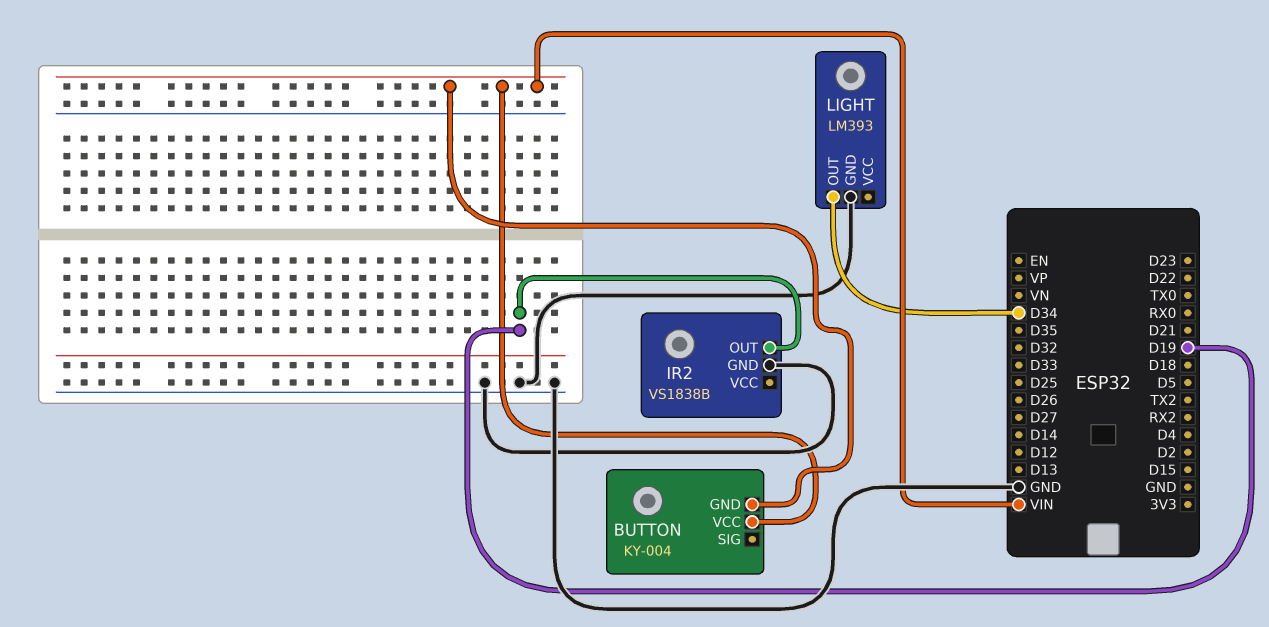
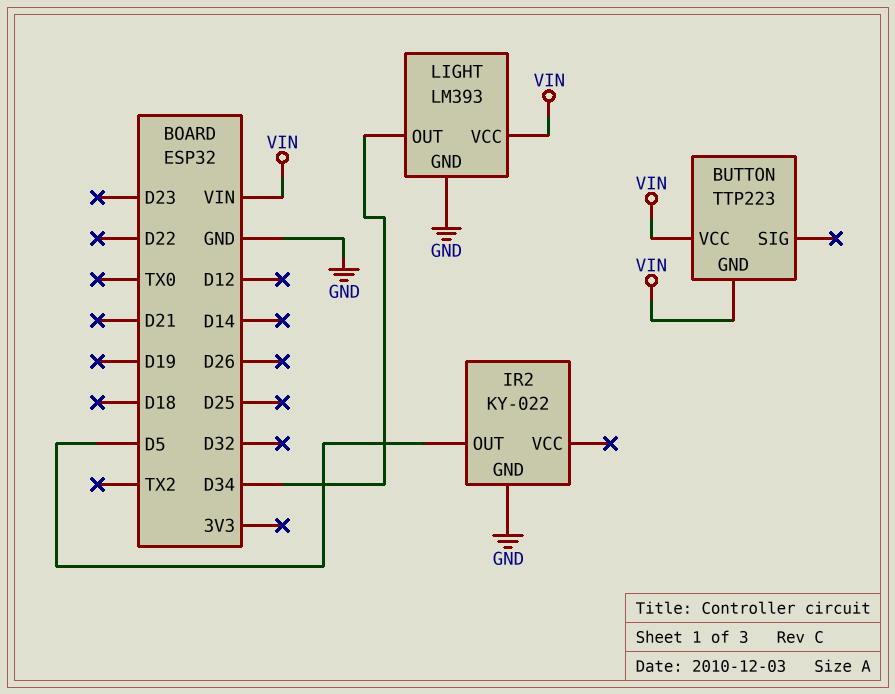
BUTTON: KY-004 -> TTP223
IR2: VS1838B -> KY-022
IR2 pin OUT: D19 -> D5
LIGHT pin VCC: none -> VIN

